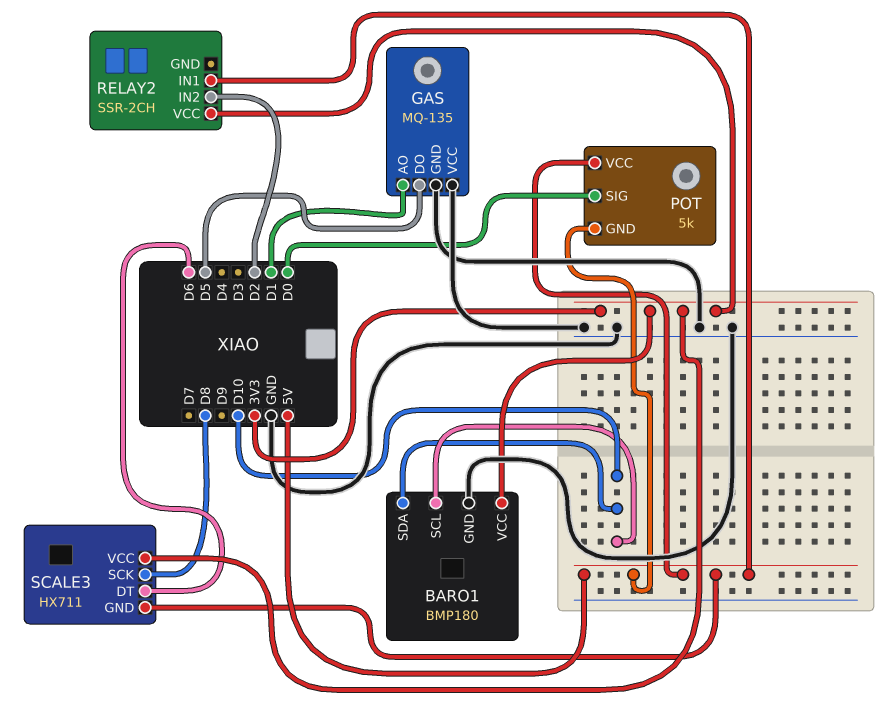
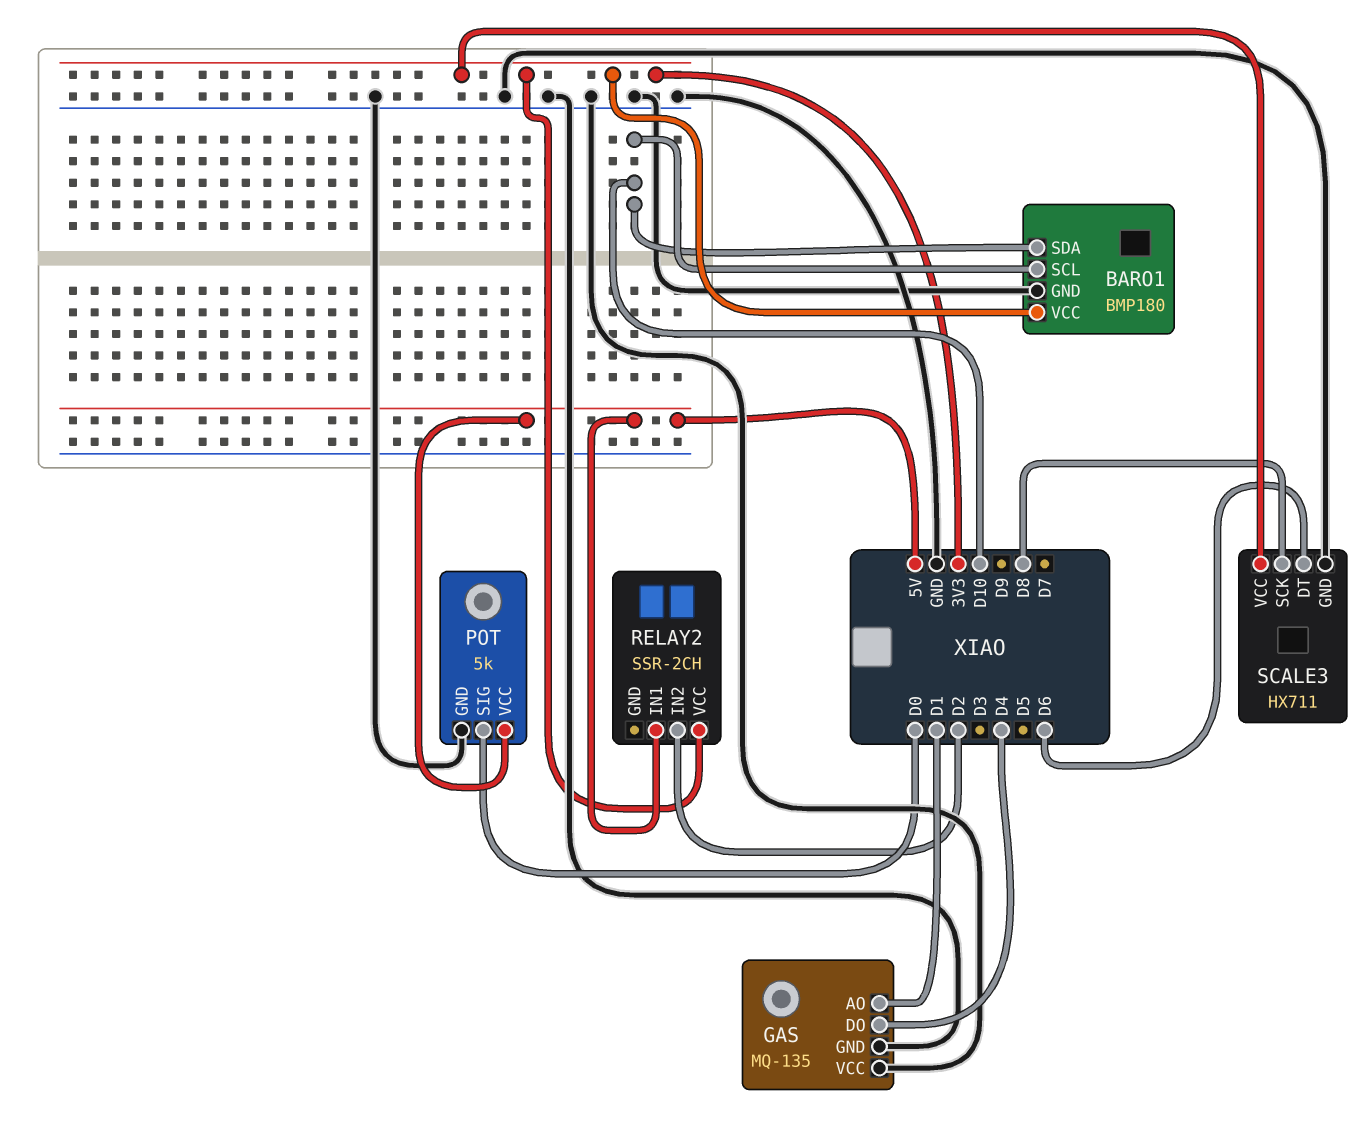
GAS pin DO: D5 -> D4
POT pin GND: 5V -> GND
SCALE3 pin GND: 5V -> GND

